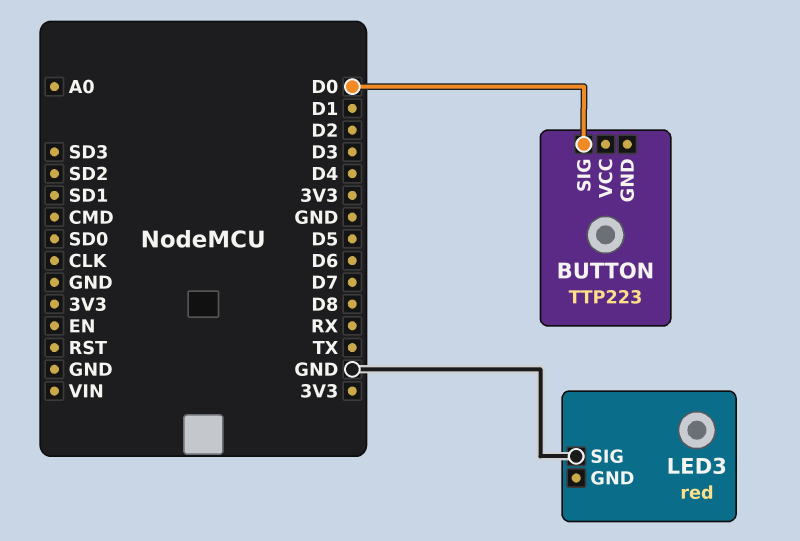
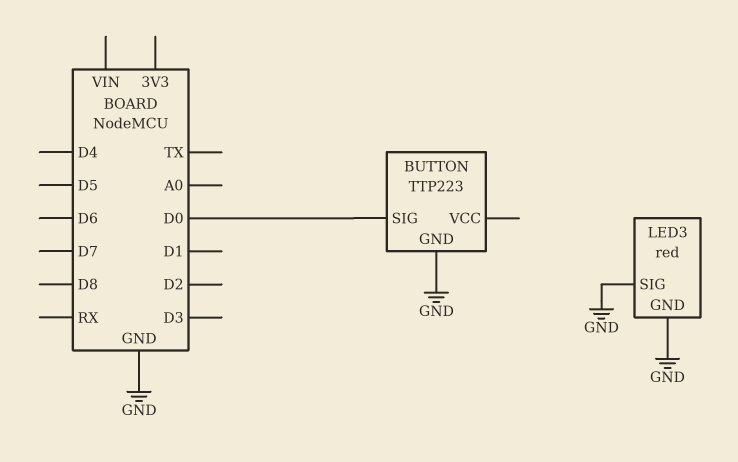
BUTTON pin GND: none -> GND
LED3 pin GND: none -> GND

